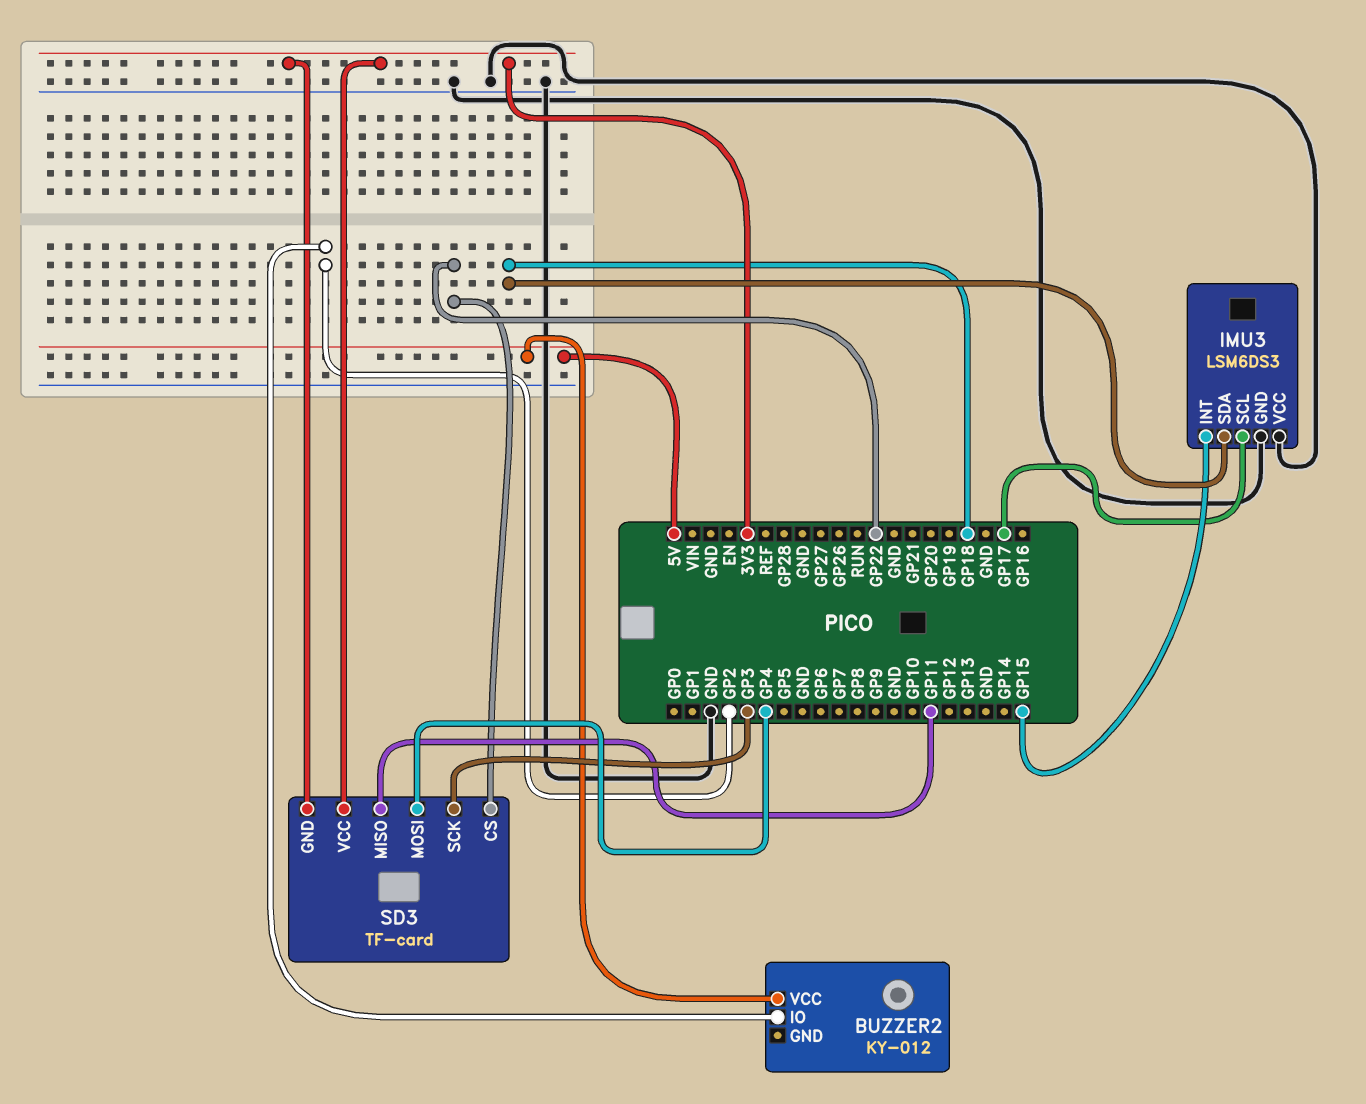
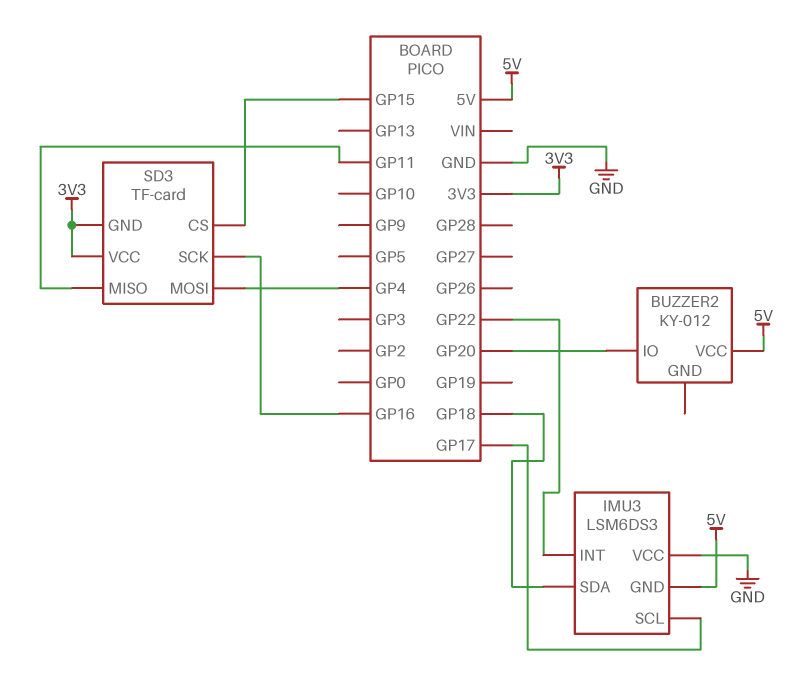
BUZZER2 pin IO: GP2 -> GP20
IMU3 pin GND: GND -> 5V
IMU3 pin INT: GP15 -> GP22
SD3 pin CS: GP22 -> GP15
SD3 pin SCK: GP3 -> GP16

